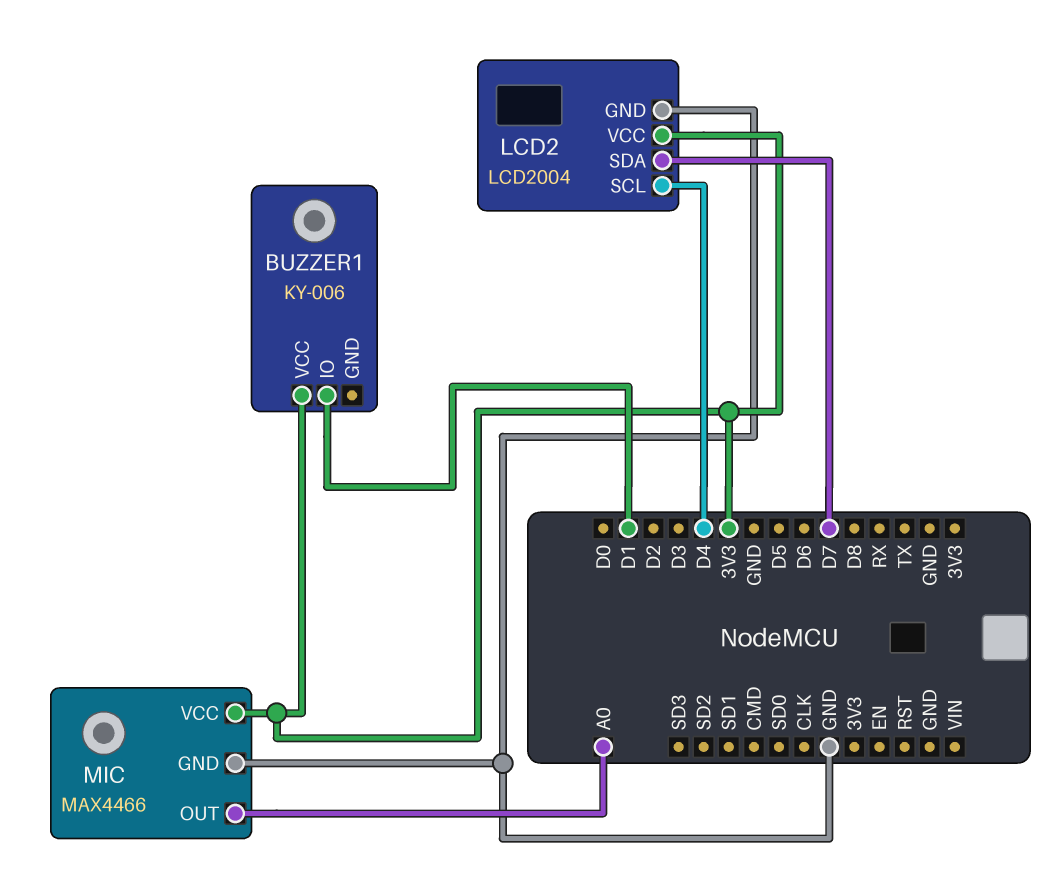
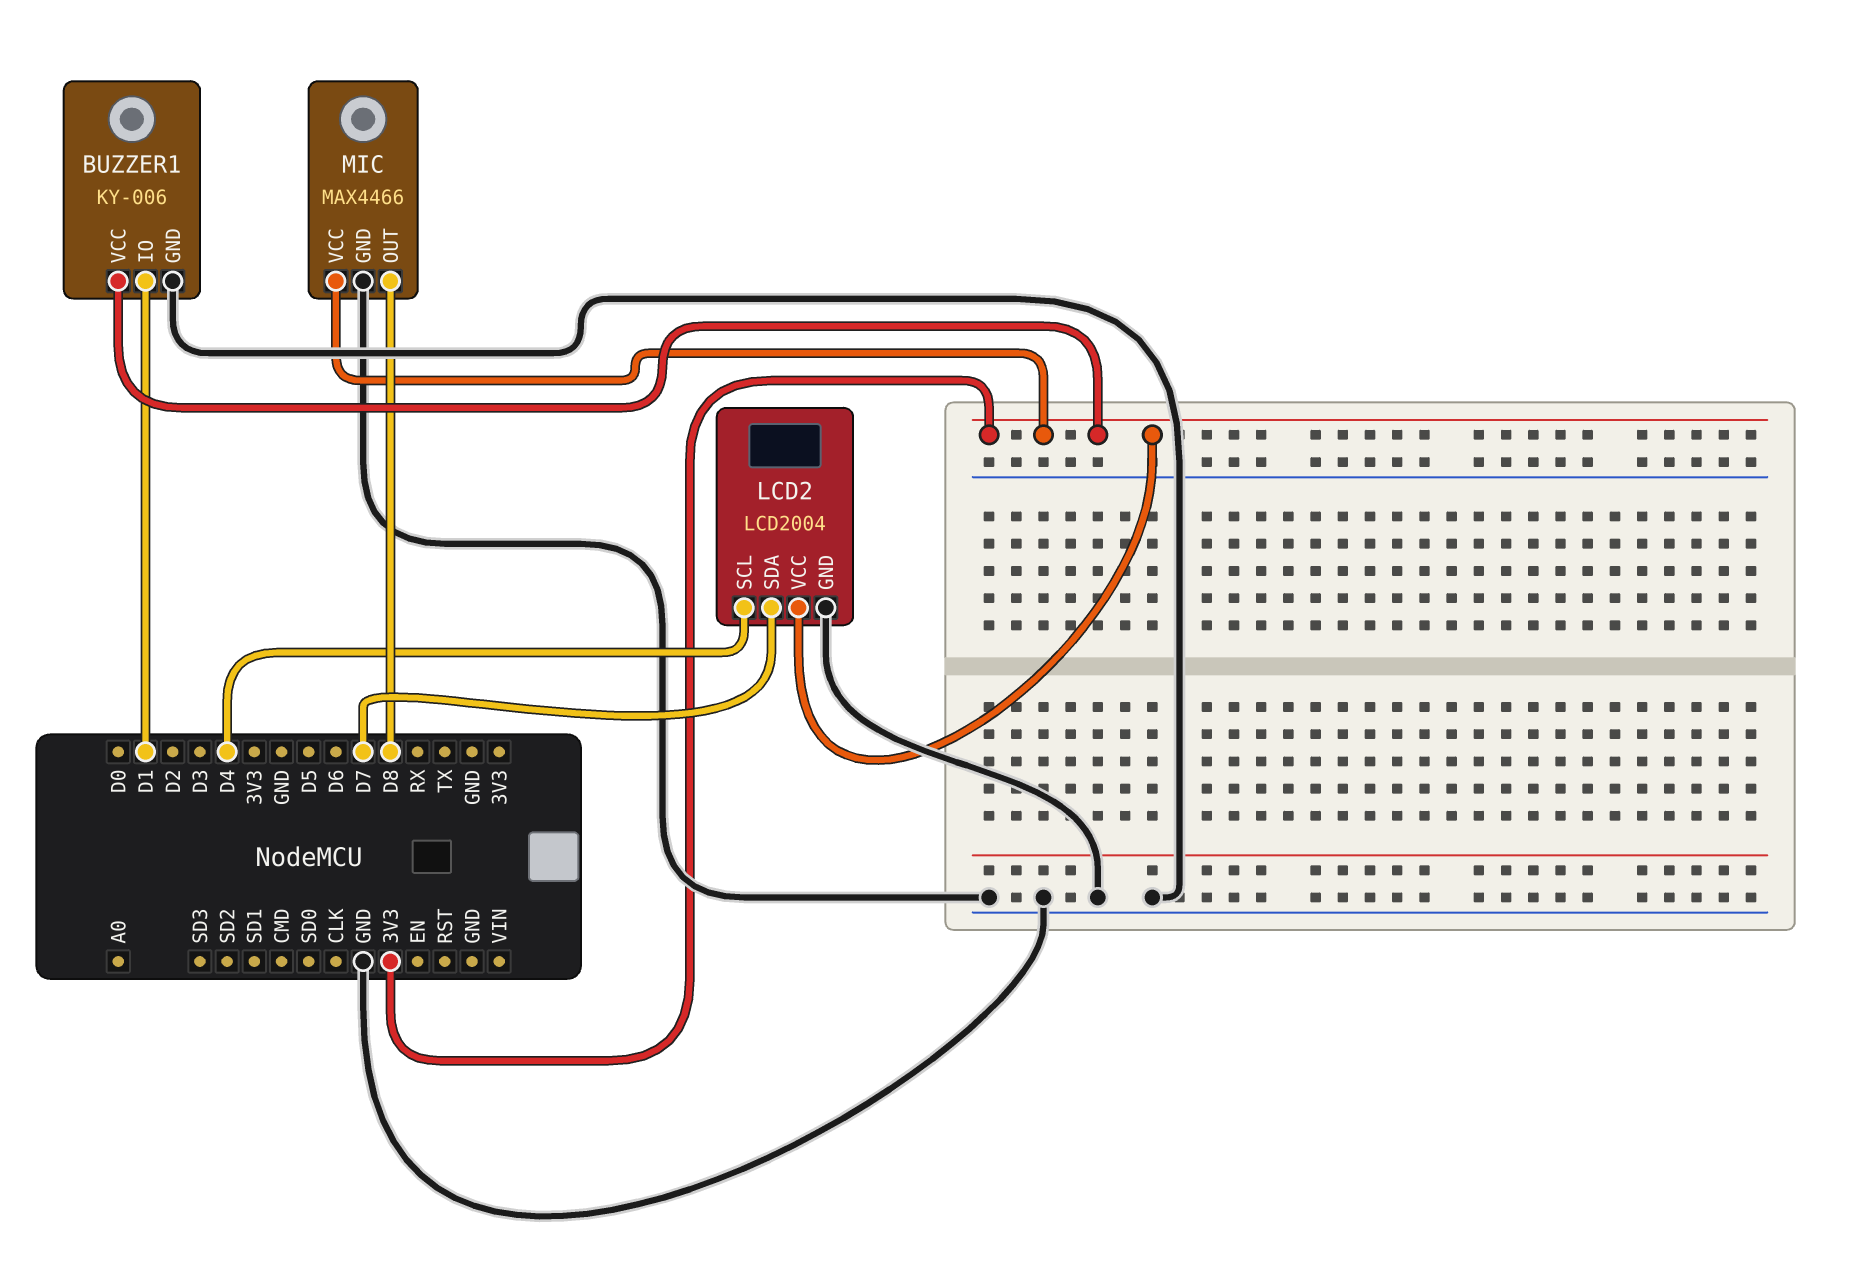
BUZZER1 pin GND: none -> GND
MIC pin OUT: A0 -> D8

